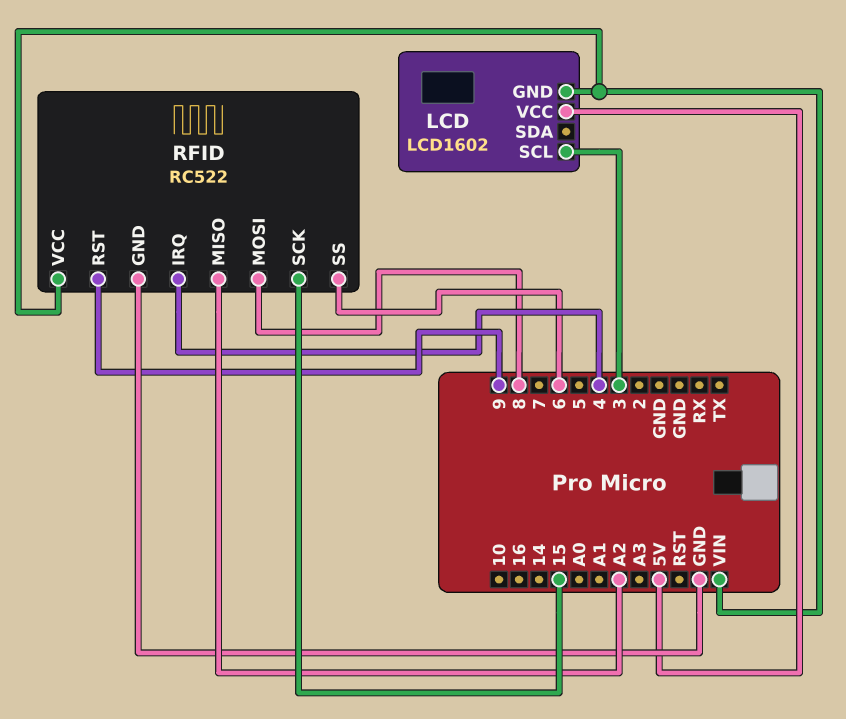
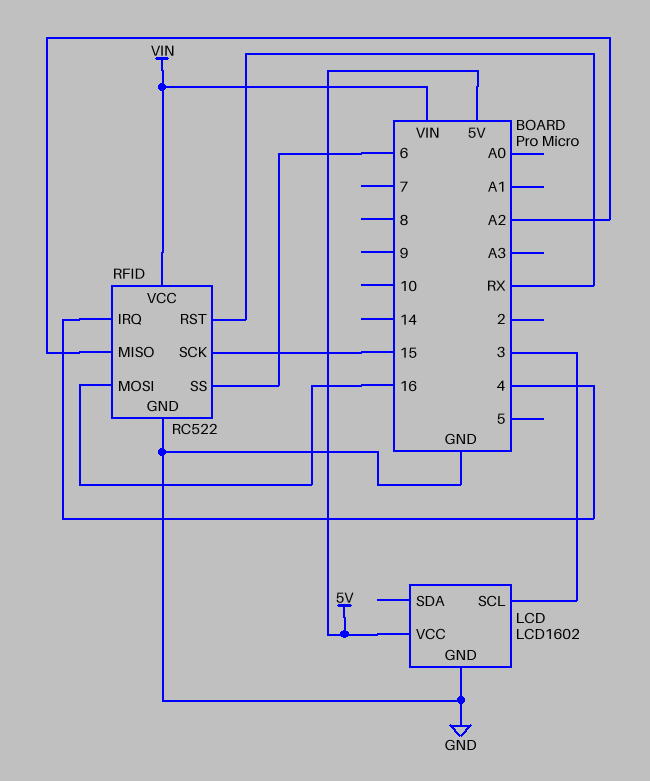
LCD pin GND: VIN -> GND
RFID pin MOSI: 8 -> 16
RFID pin RST: 9 -> RX

